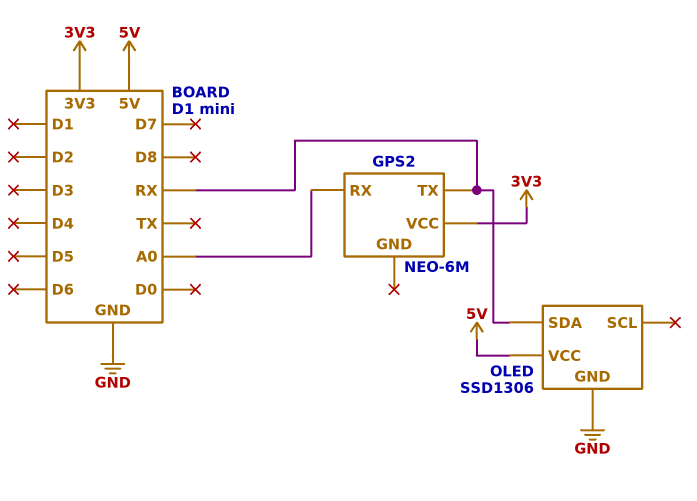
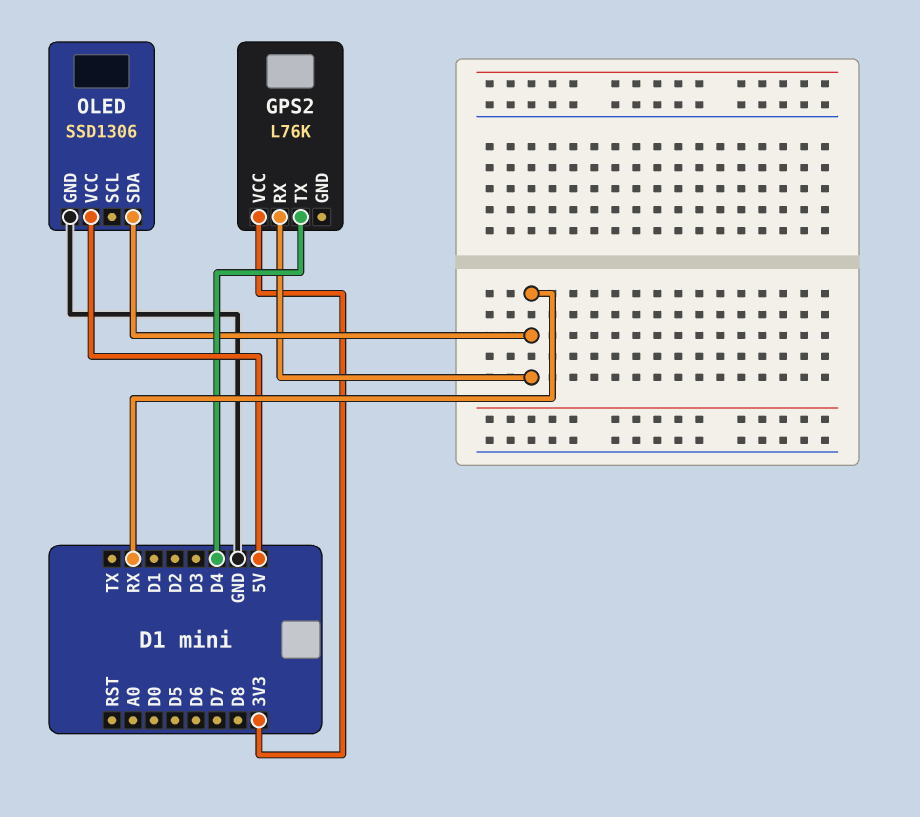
GPS2: NEO-6M -> L76K
GPS2 pin RX: A0 -> RX
GPS2 pin TX: RX -> D4

